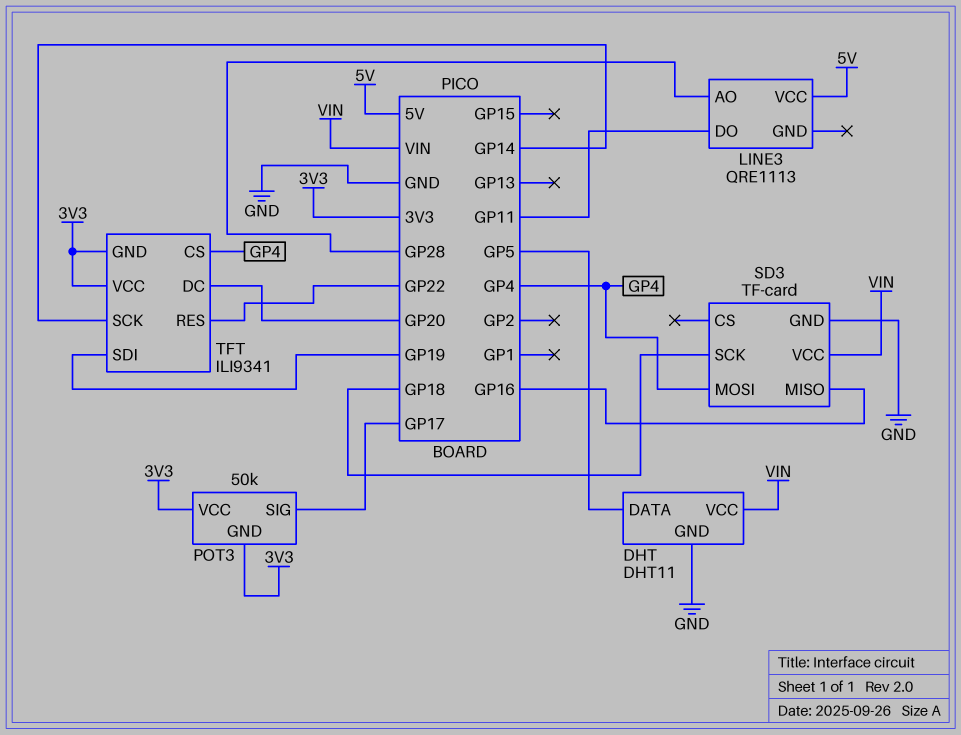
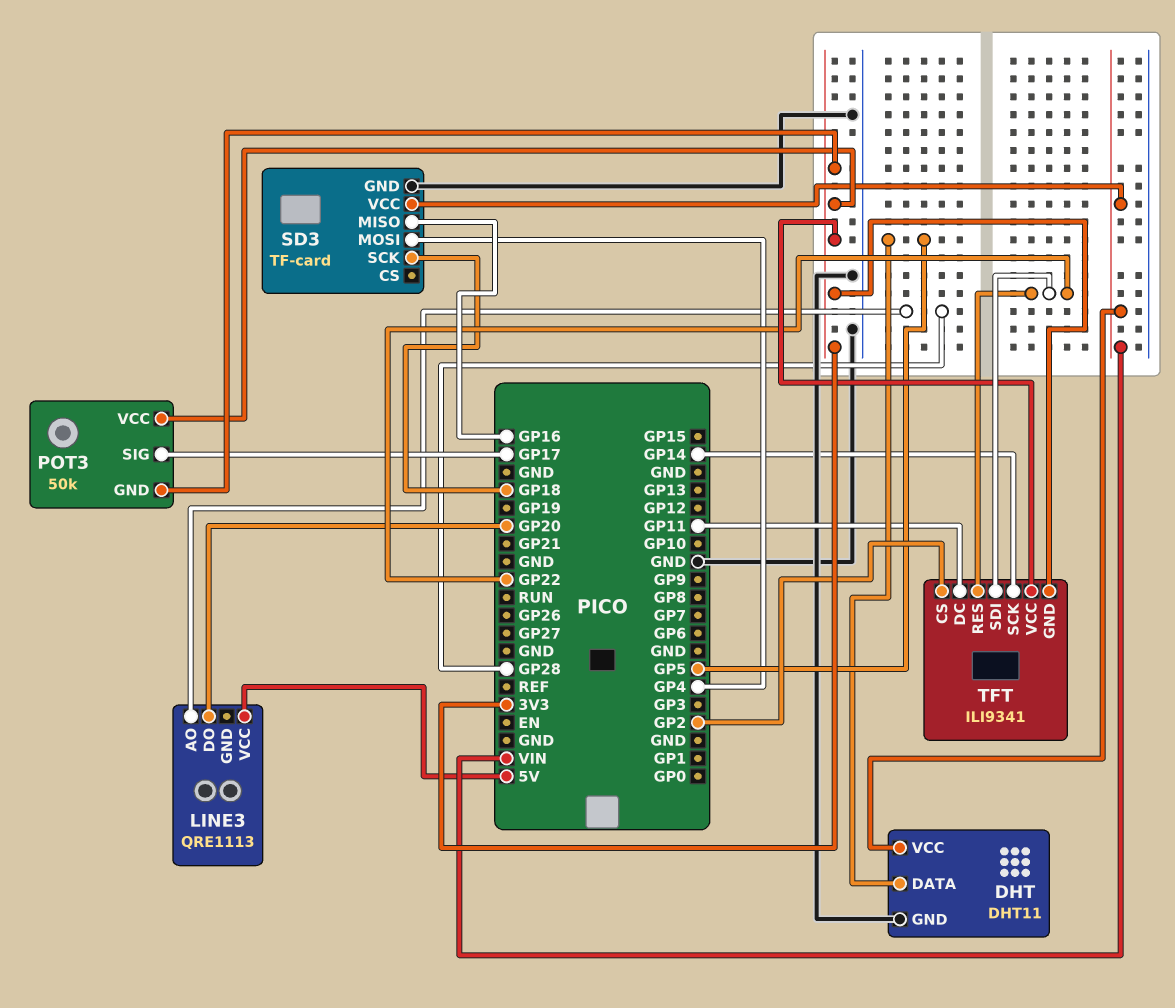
LINE3 pin DO: GP11 -> GP20
TFT pin CS: GP4 -> GP2
TFT pin DC: GP20 -> GP11
TFT pin SDI: GP19 -> GP22

